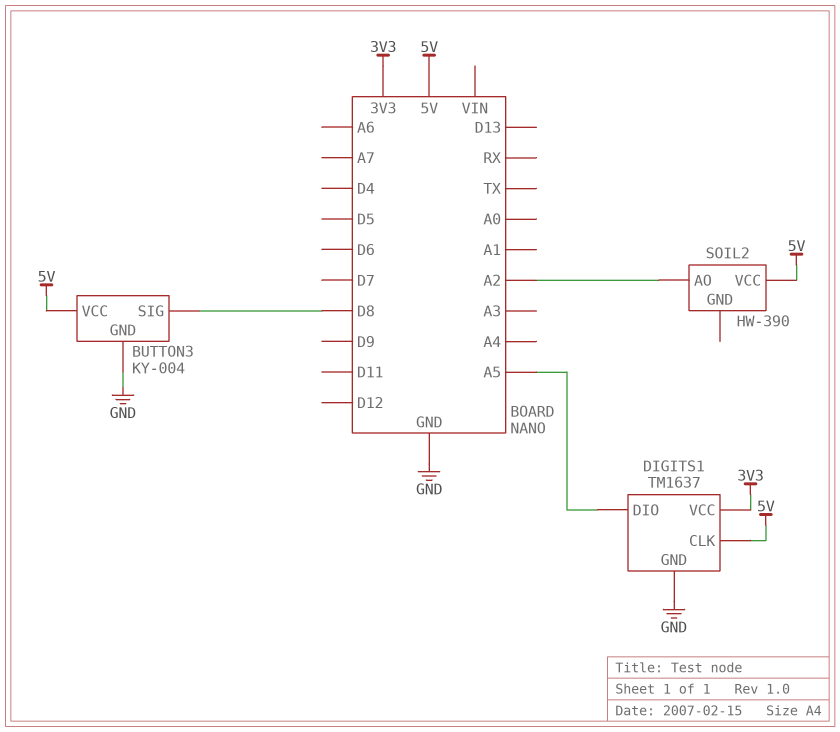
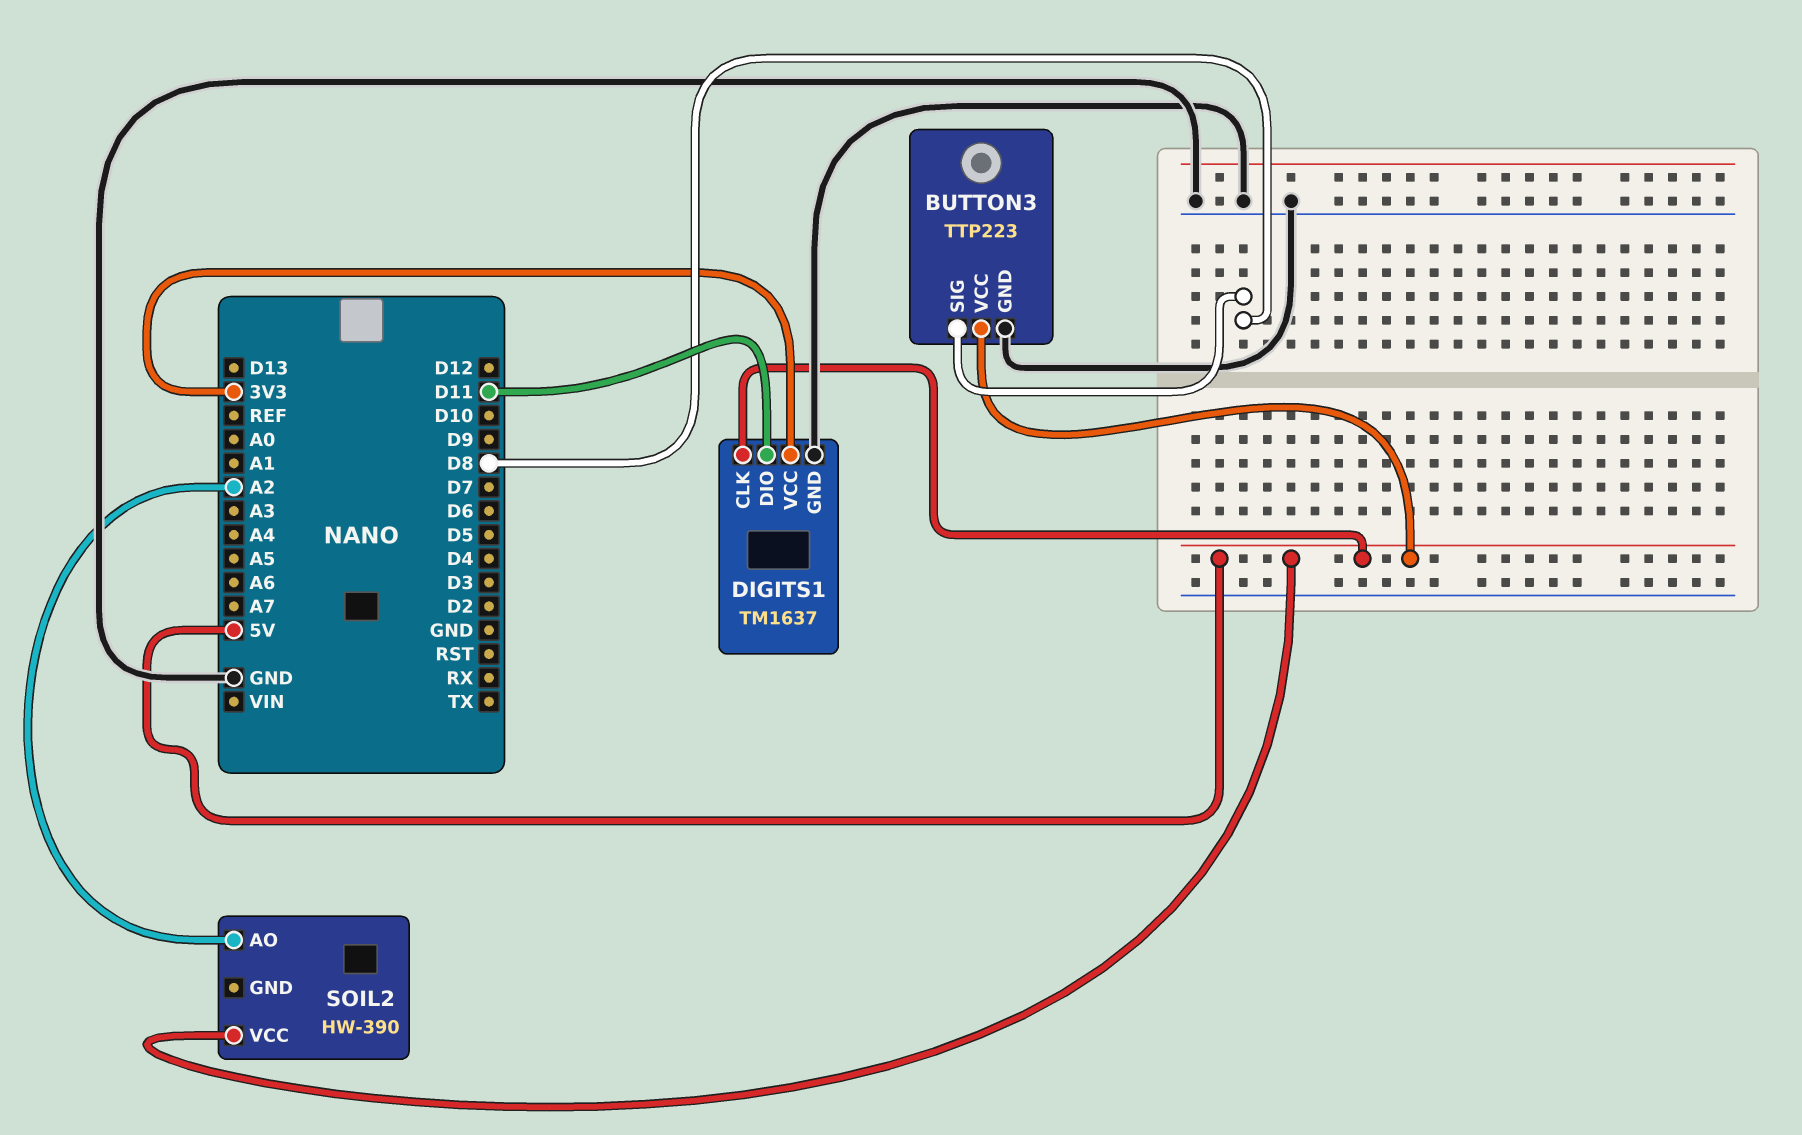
BUTTON3: KY-004 -> TTP223
DIGITS1 pin DIO: A5 -> D11

